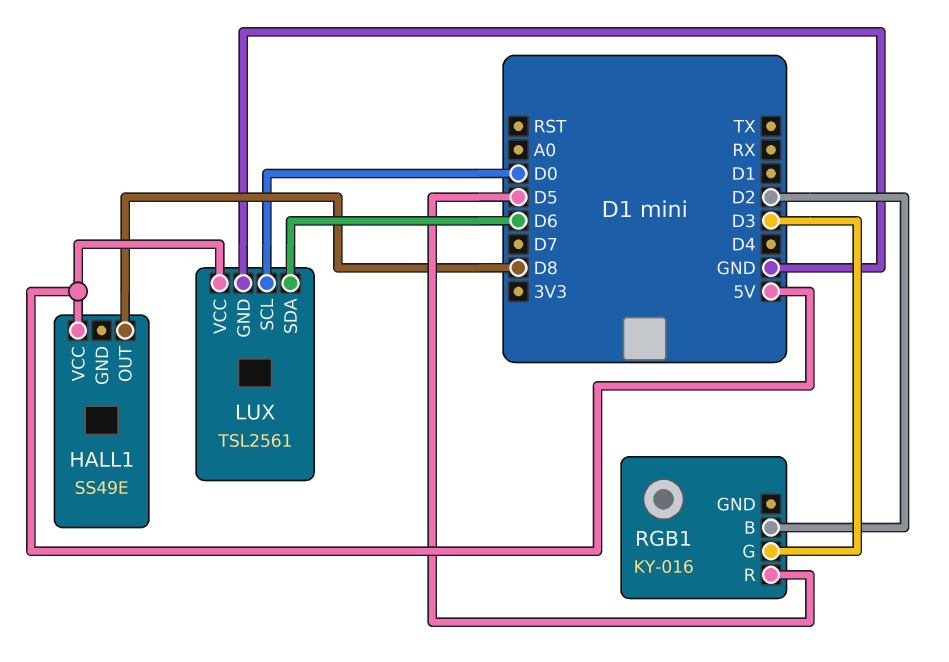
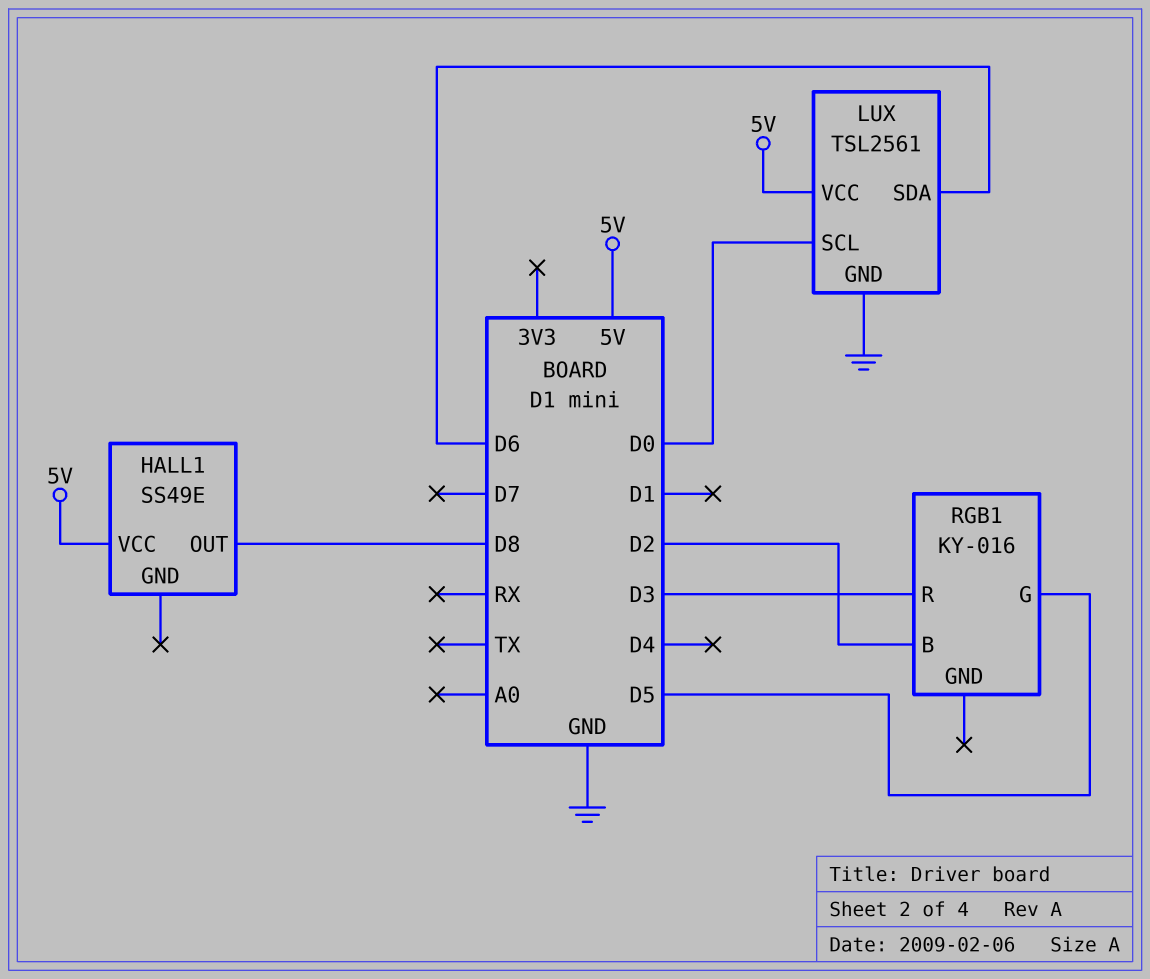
RGB1 pin G: D3 -> D5
RGB1 pin R: D5 -> D3

